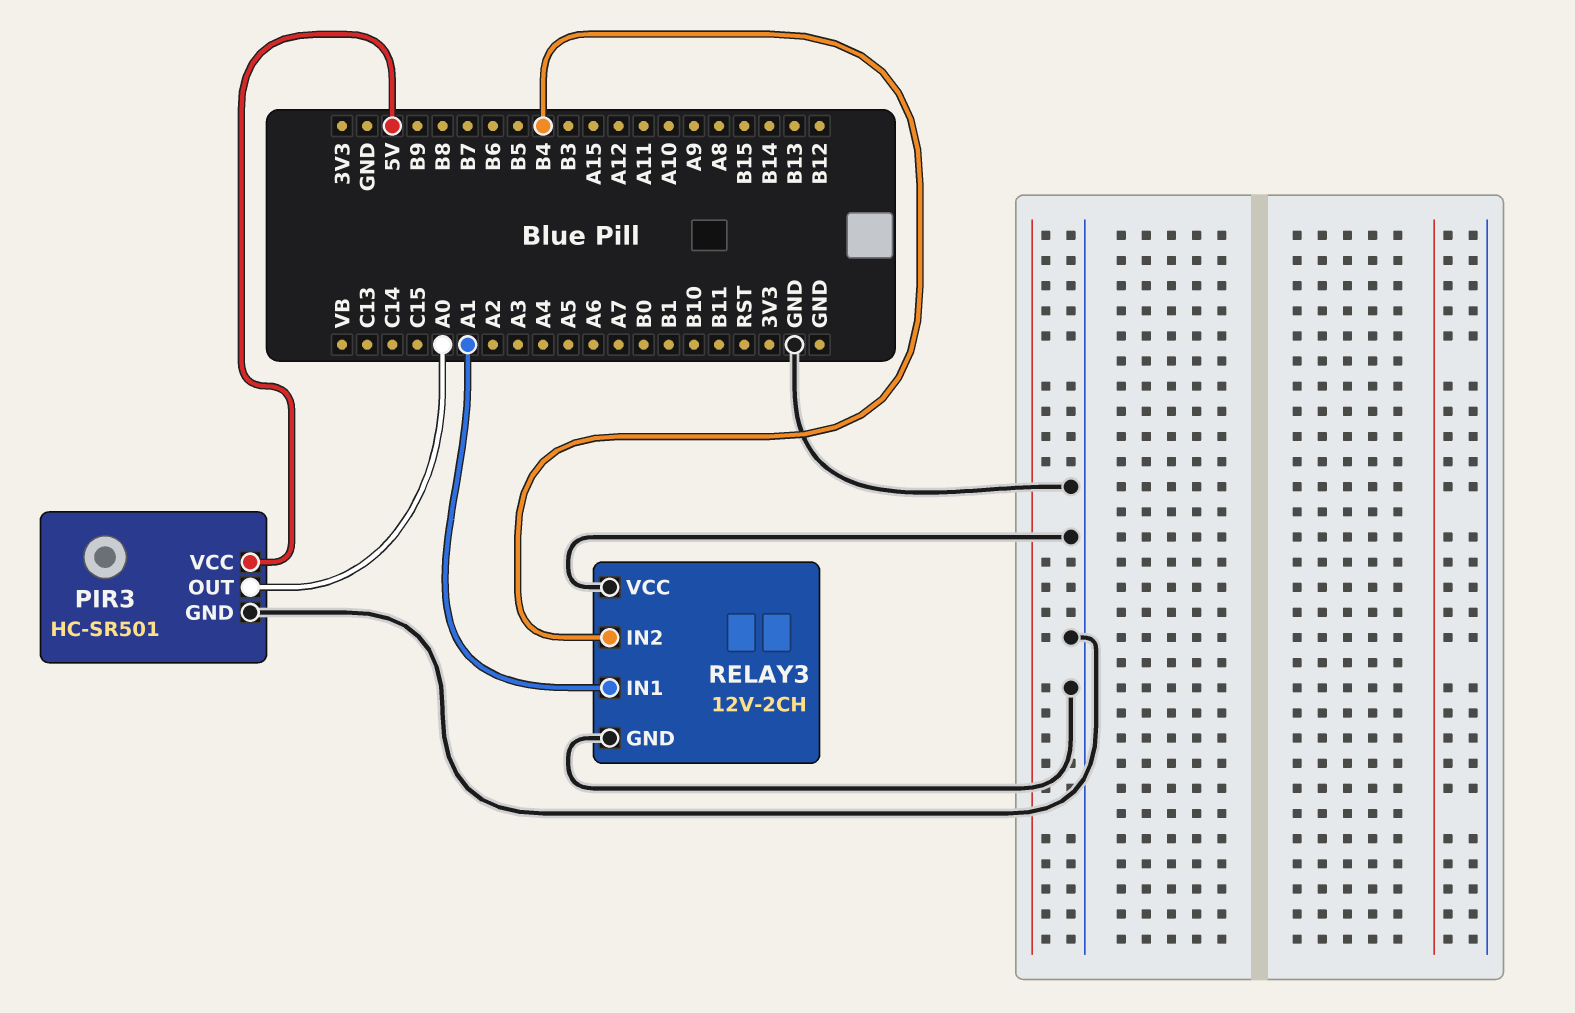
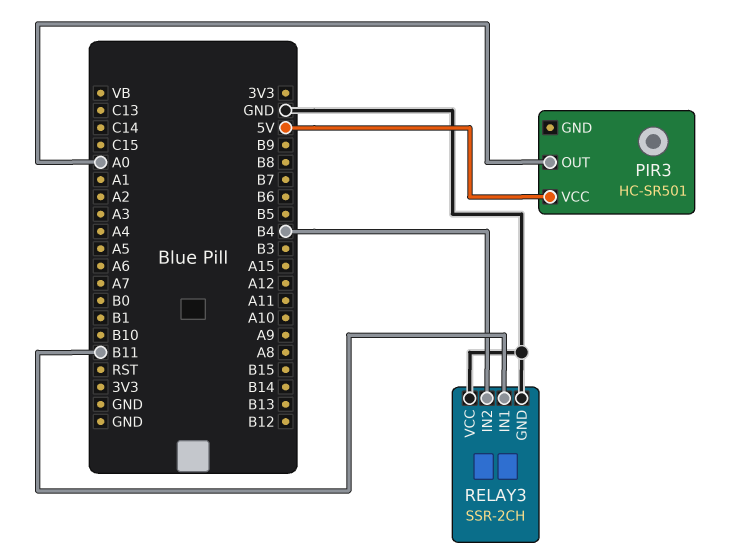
PIR3 pin GND: GND -> none
RELAY3: 12V-2CH -> SSR-2CH
RELAY3 pin IN1: A1 -> B11

